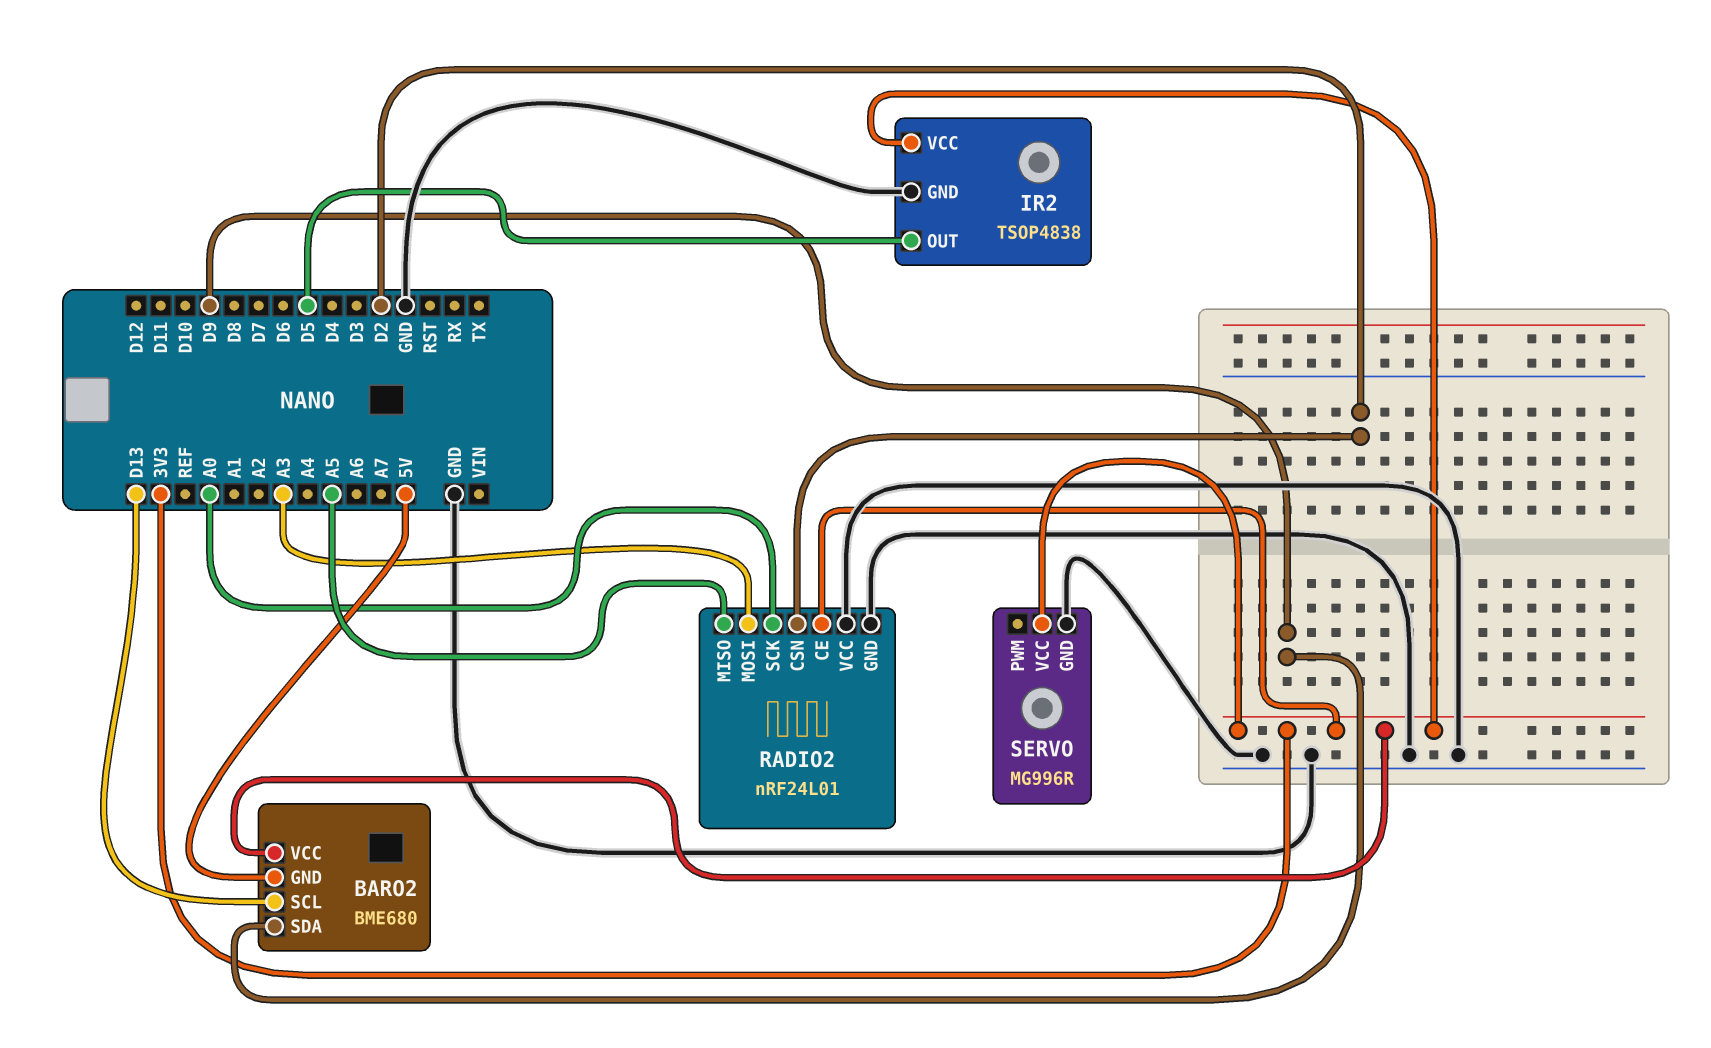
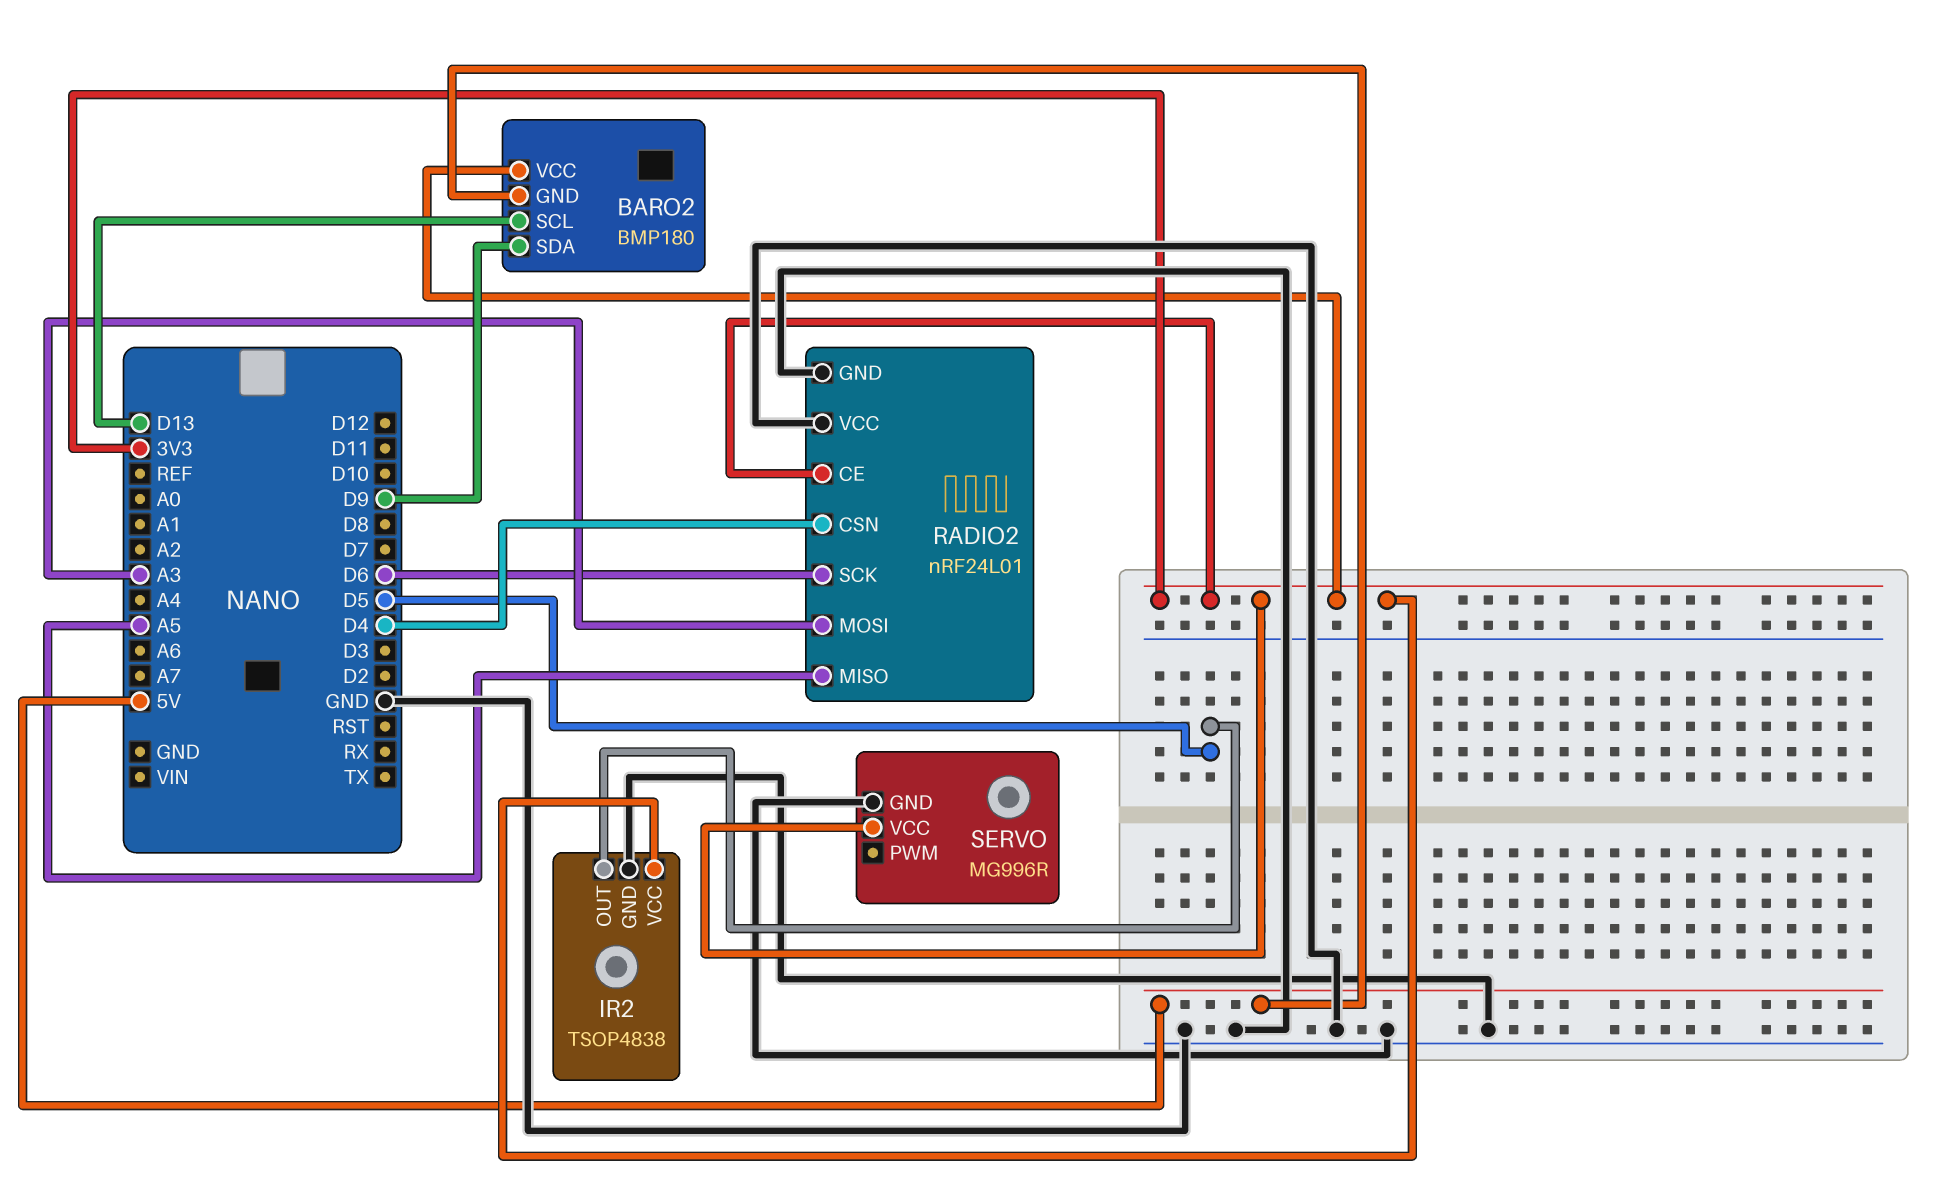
BARO2: BME680 -> BMP180
RADIO2 pin CSN: D2 -> D4
RADIO2 pin SCK: A0 -> D6

